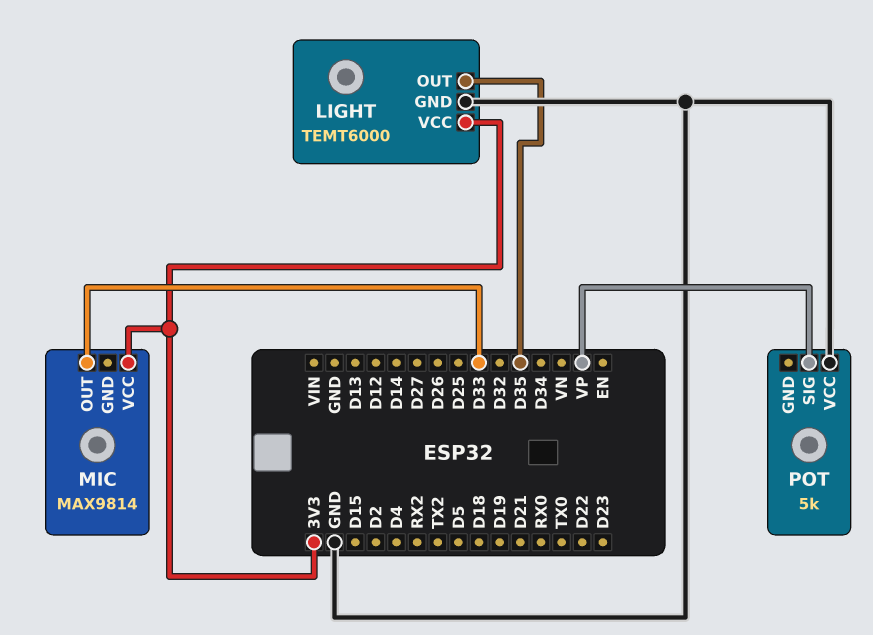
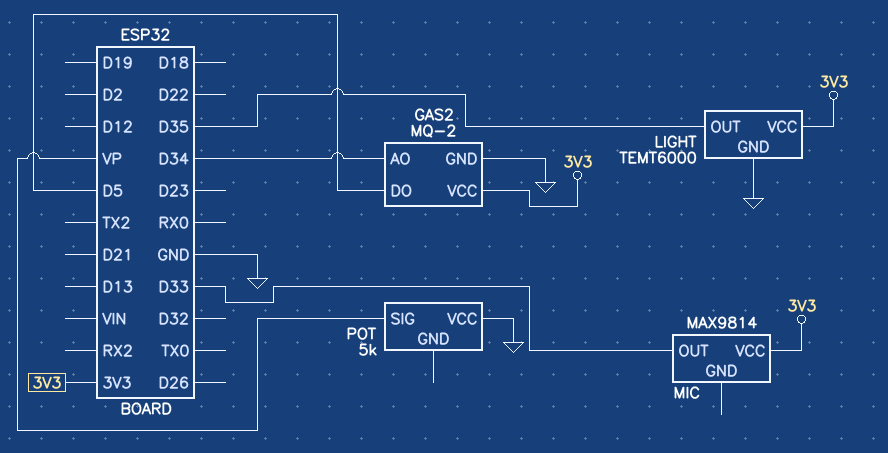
GAS2: none -> MQ-2
GAS2 pin AO: none -> D34
GAS2 pin DO: none -> D5
GAS2 pin GND: none -> GND
GAS2 pin VCC: none -> 3V3

